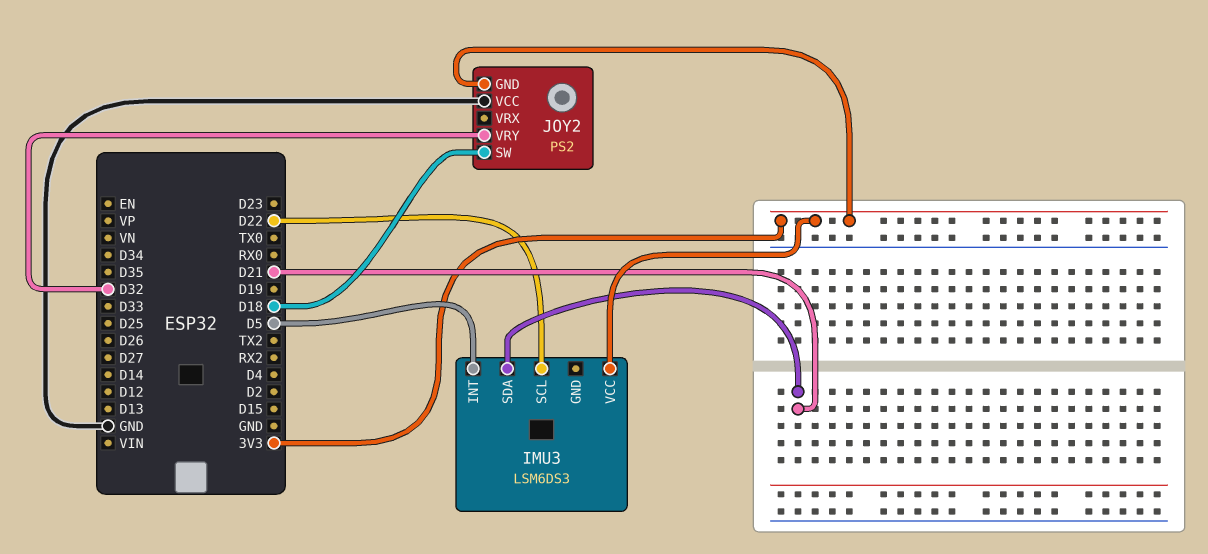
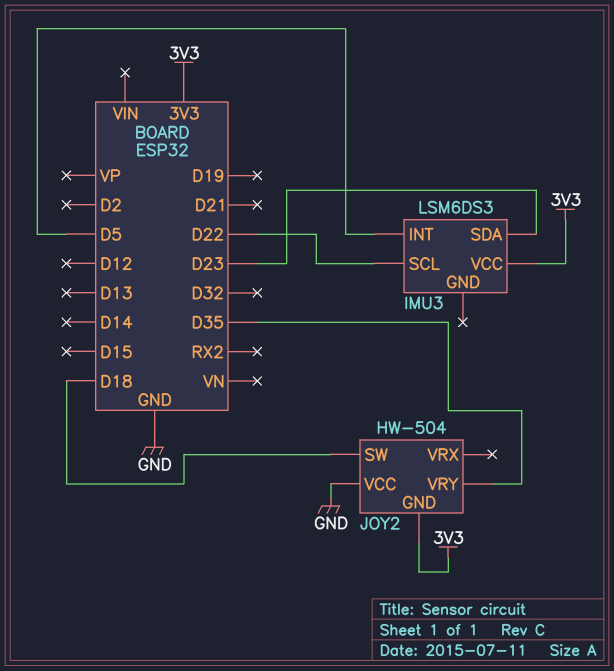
IMU3 pin SDA: D21 -> D23
JOY2: PS2 -> HW-504
JOY2 pin VRY: D32 -> D35

